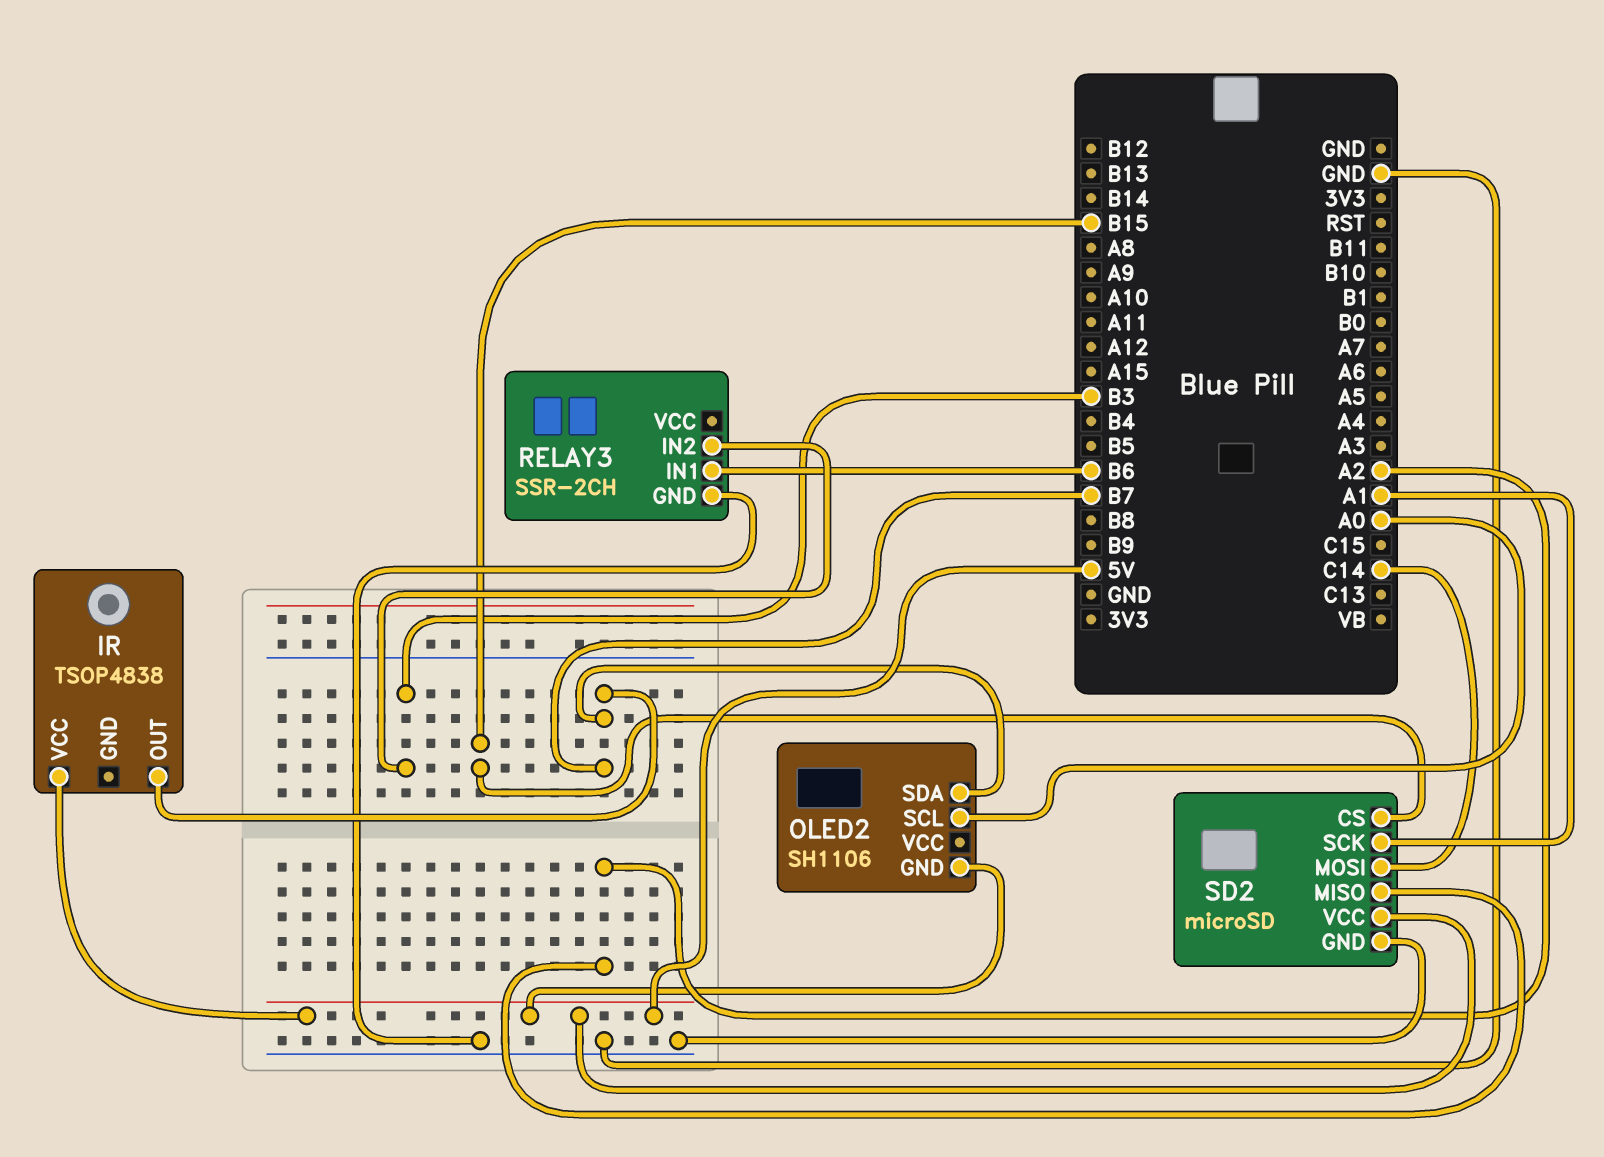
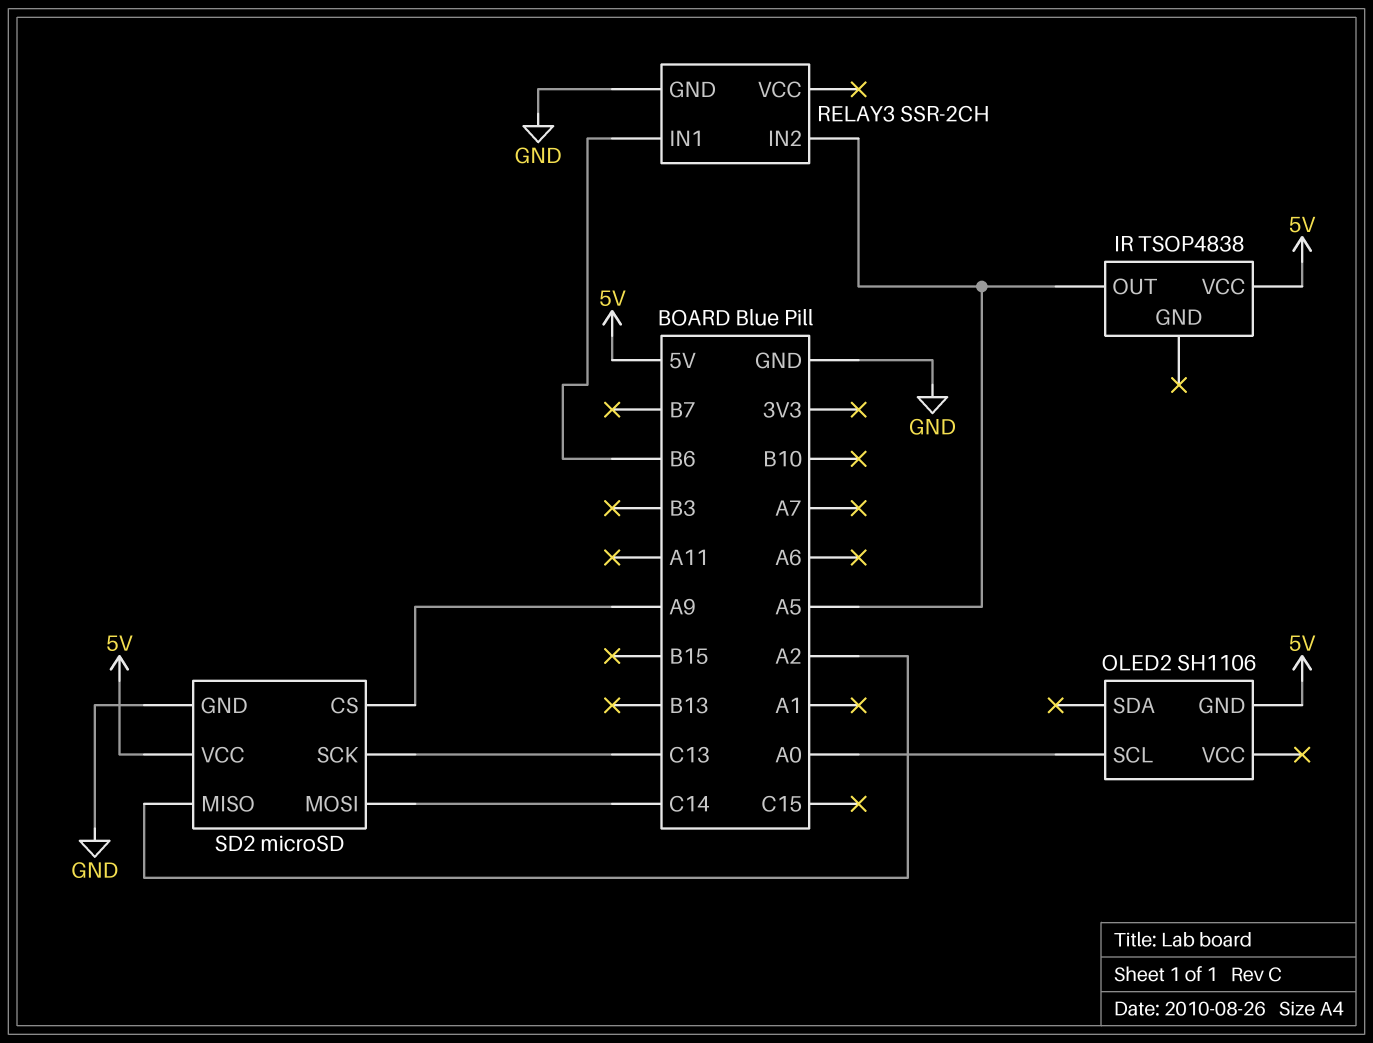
IR pin OUT: B7 -> A5
OLED2 pin SDA: B7 -> none
RELAY3 pin IN2: B3 -> A5
SD2 pin CS: B15 -> A9
SD2 pin SCK: A1 -> C13

